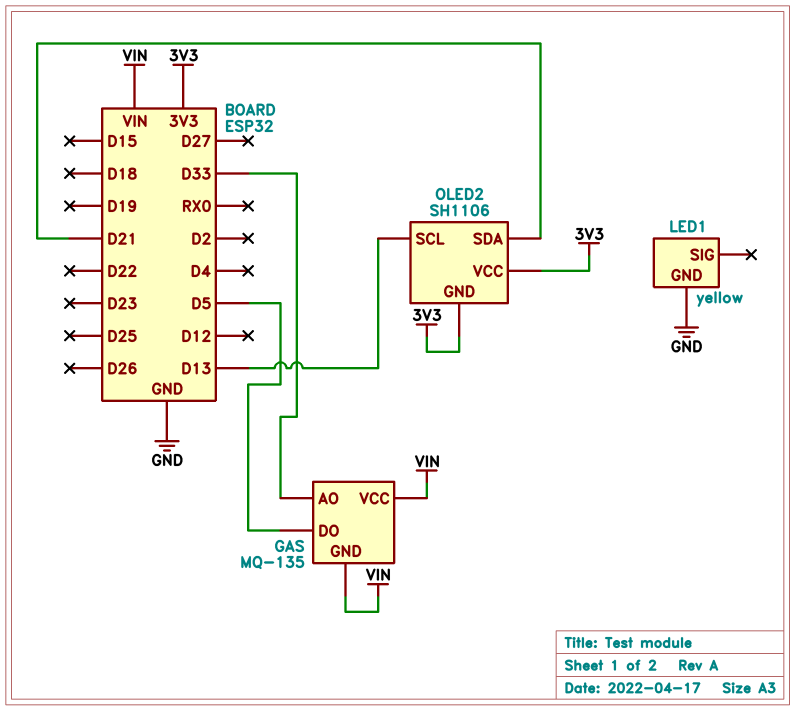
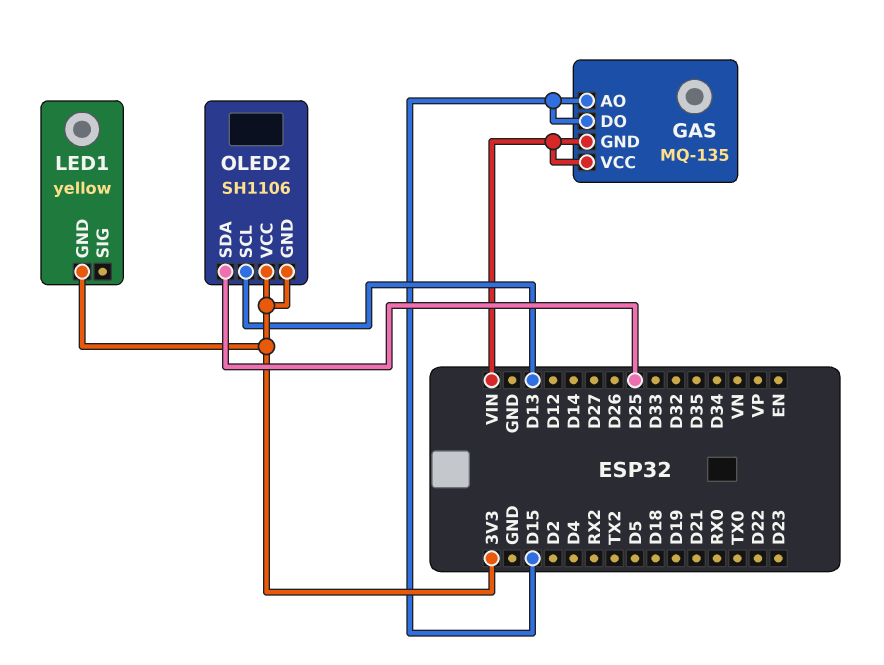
GAS pin AO: D33 -> D15
GAS pin DO: D5 -> D15
LED1 pin GND: GND -> 3V3
OLED2 pin SDA: D21 -> D25

